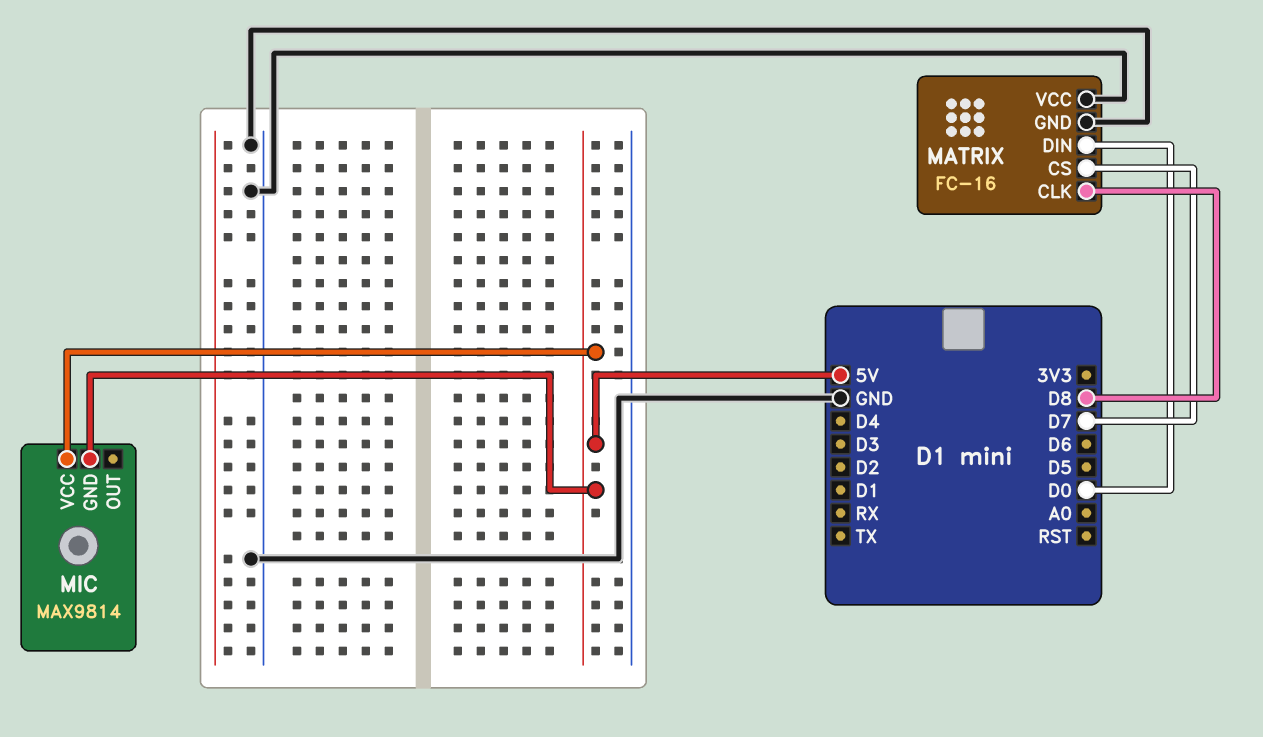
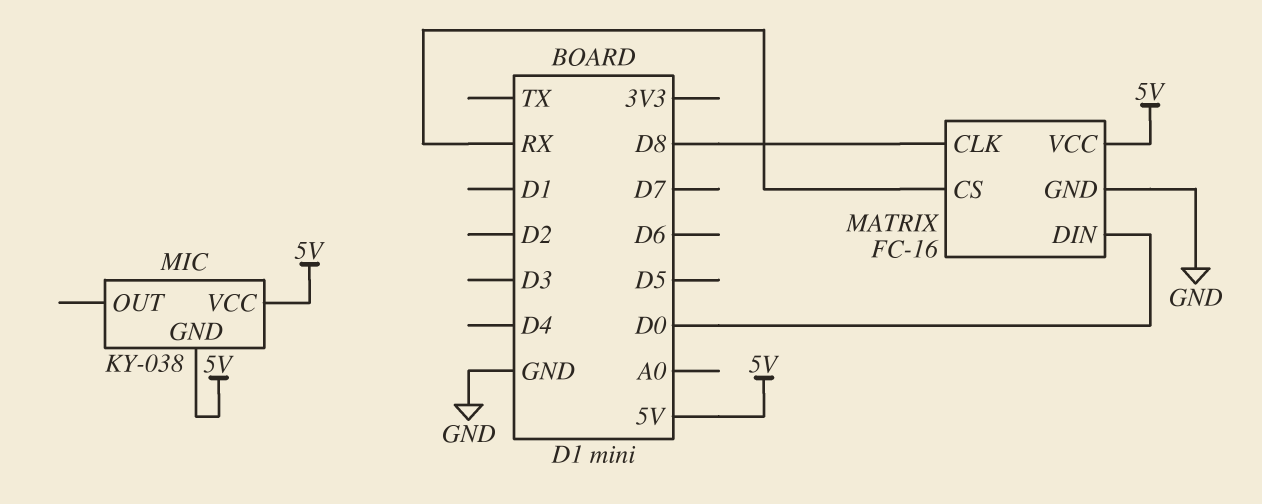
MATRIX pin CS: D7 -> RX
MATRIX pin VCC: GND -> 5V
MIC: MAX9814 -> KY-038

